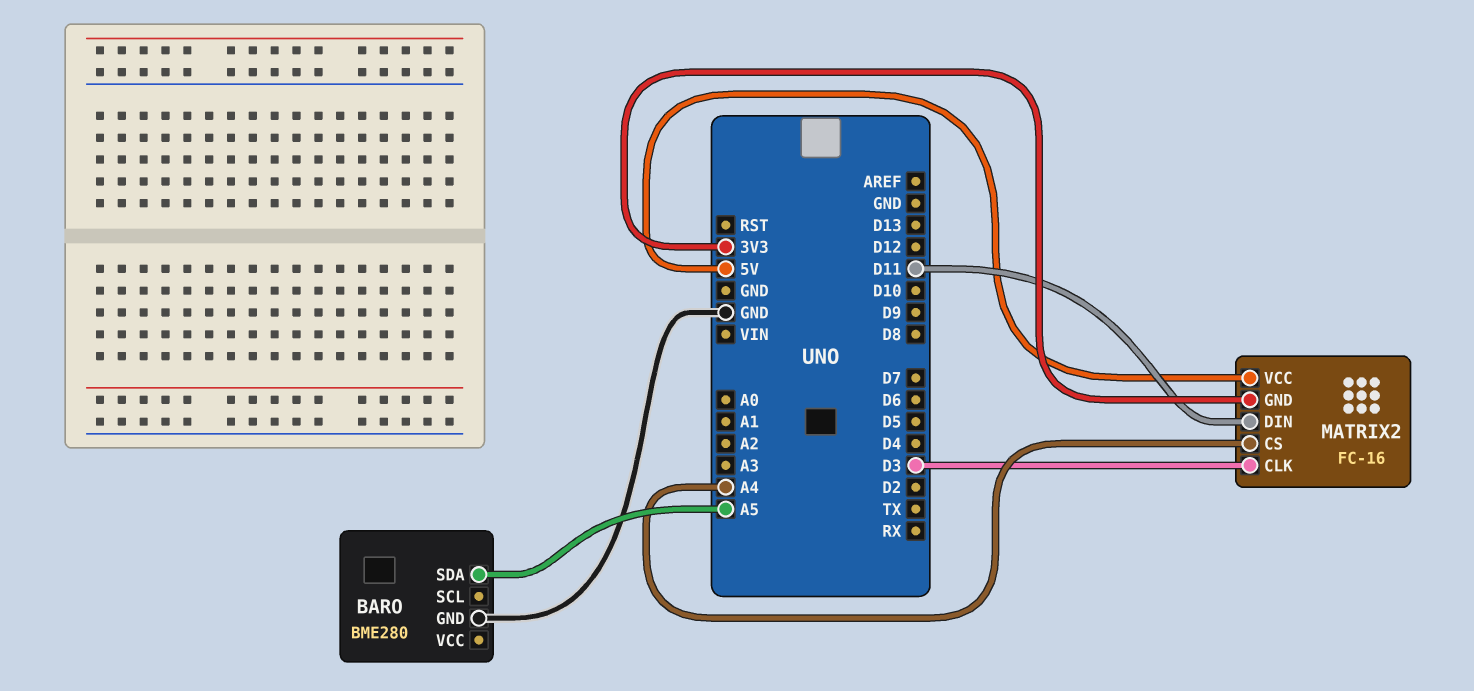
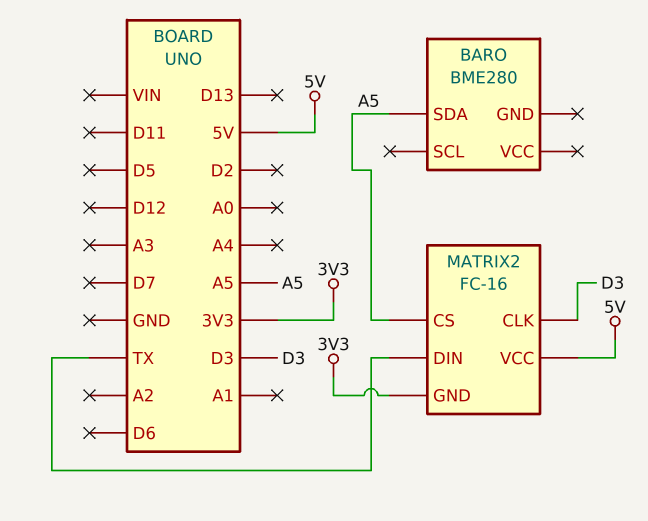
BARO pin GND: GND -> none
MATRIX2 pin CS: A4 -> A5
MATRIX2 pin DIN: D11 -> TX

